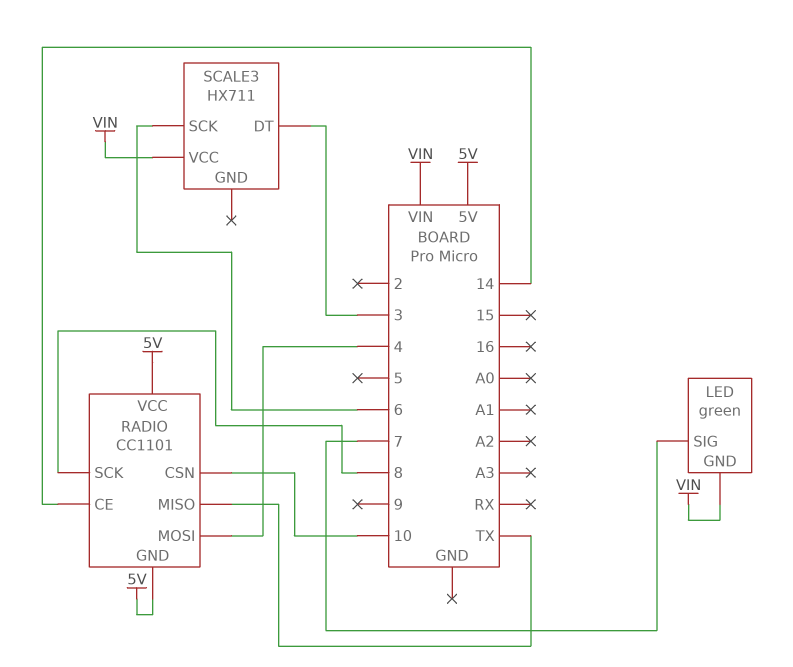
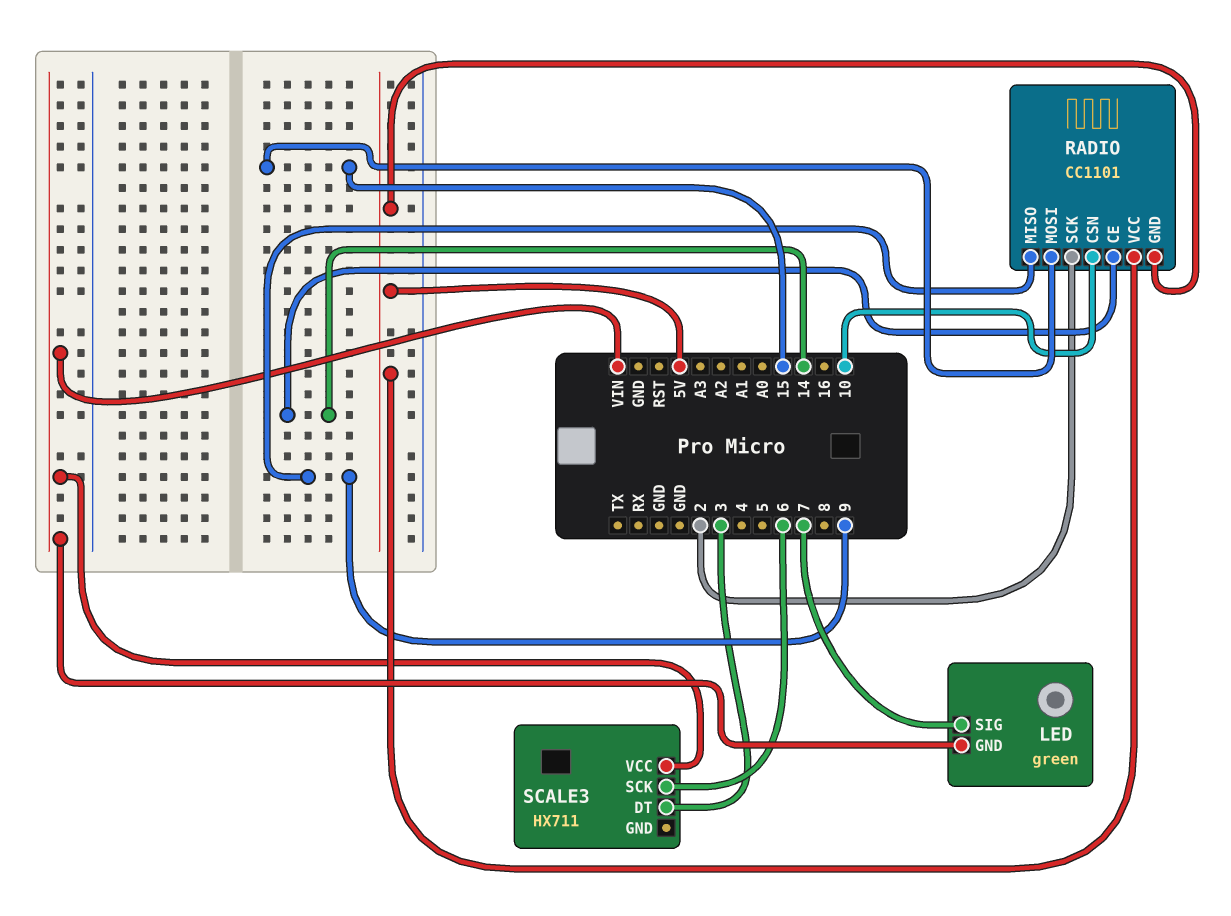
RADIO pin MISO: TX -> 9
RADIO pin MOSI: 4 -> 15
RADIO pin SCK: 8 -> 2

